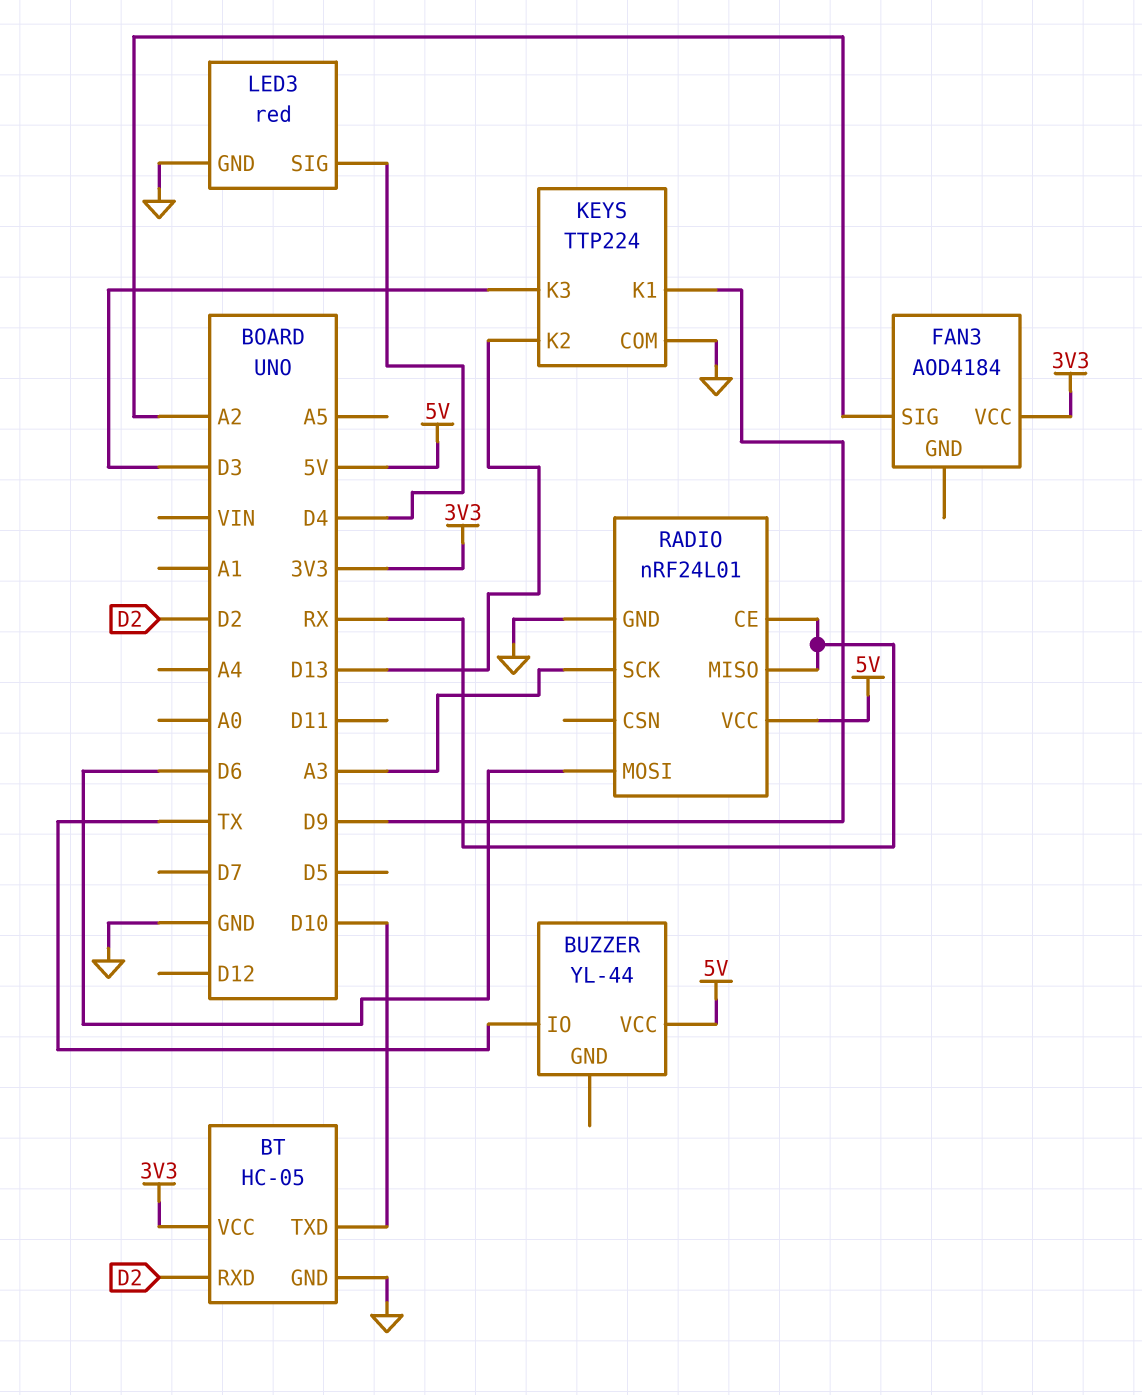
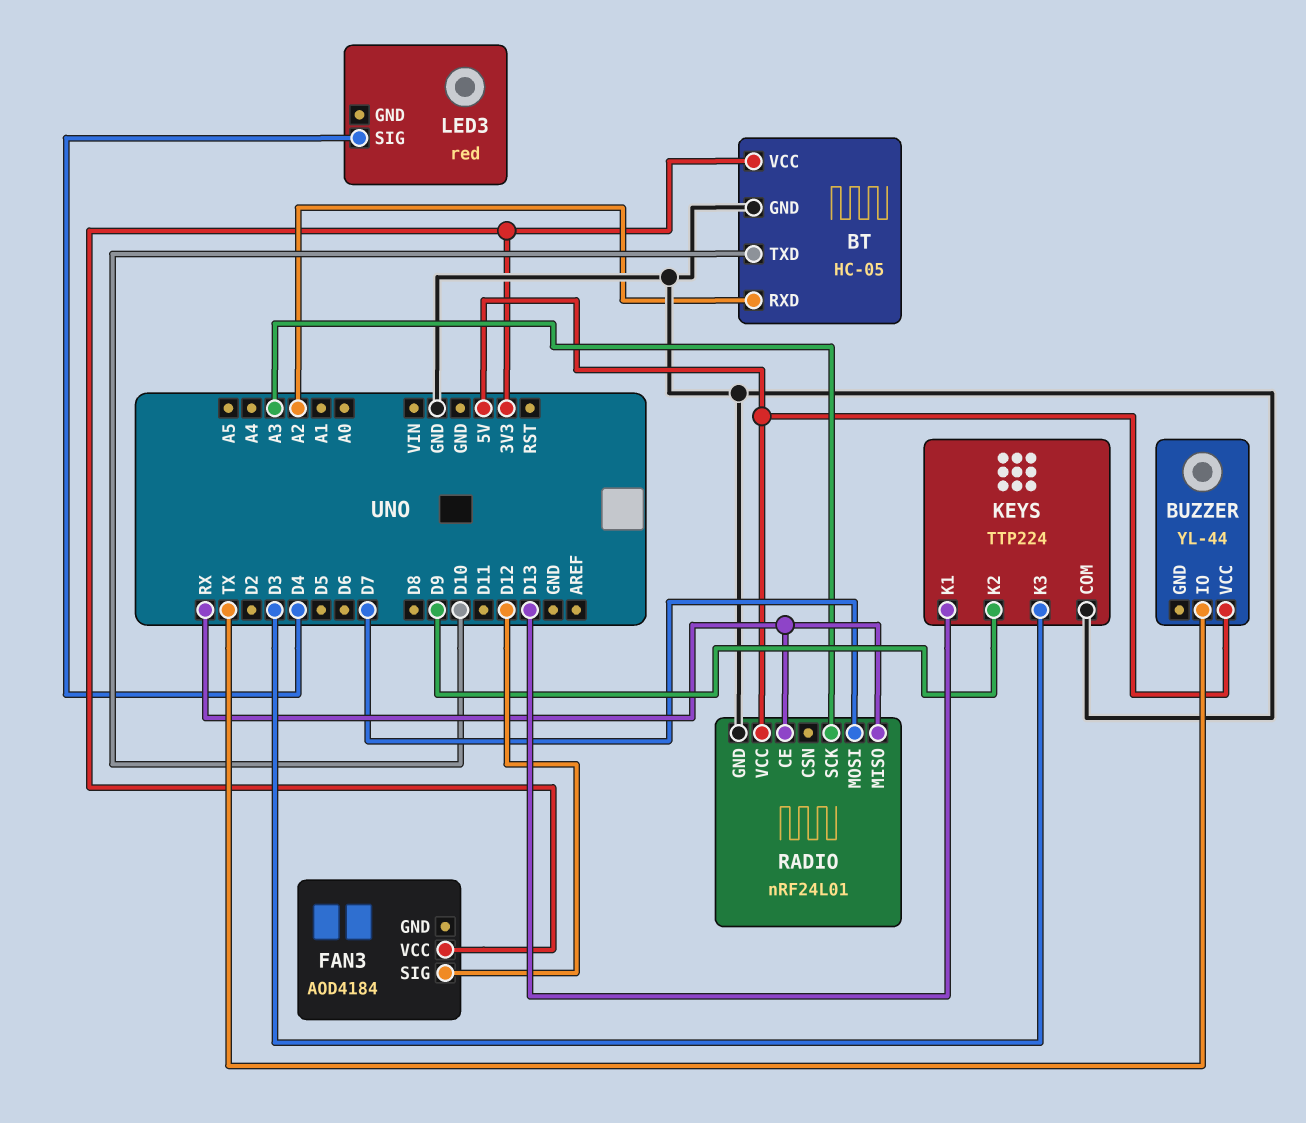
BT pin RXD: D2 -> A2
FAN3 pin SIG: A2 -> D12
KEYS pin K1: D9 -> D13
KEYS pin K2: D13 -> D9
LED3 pin GND: GND -> none
RADIO pin MOSI: D6 -> D7

